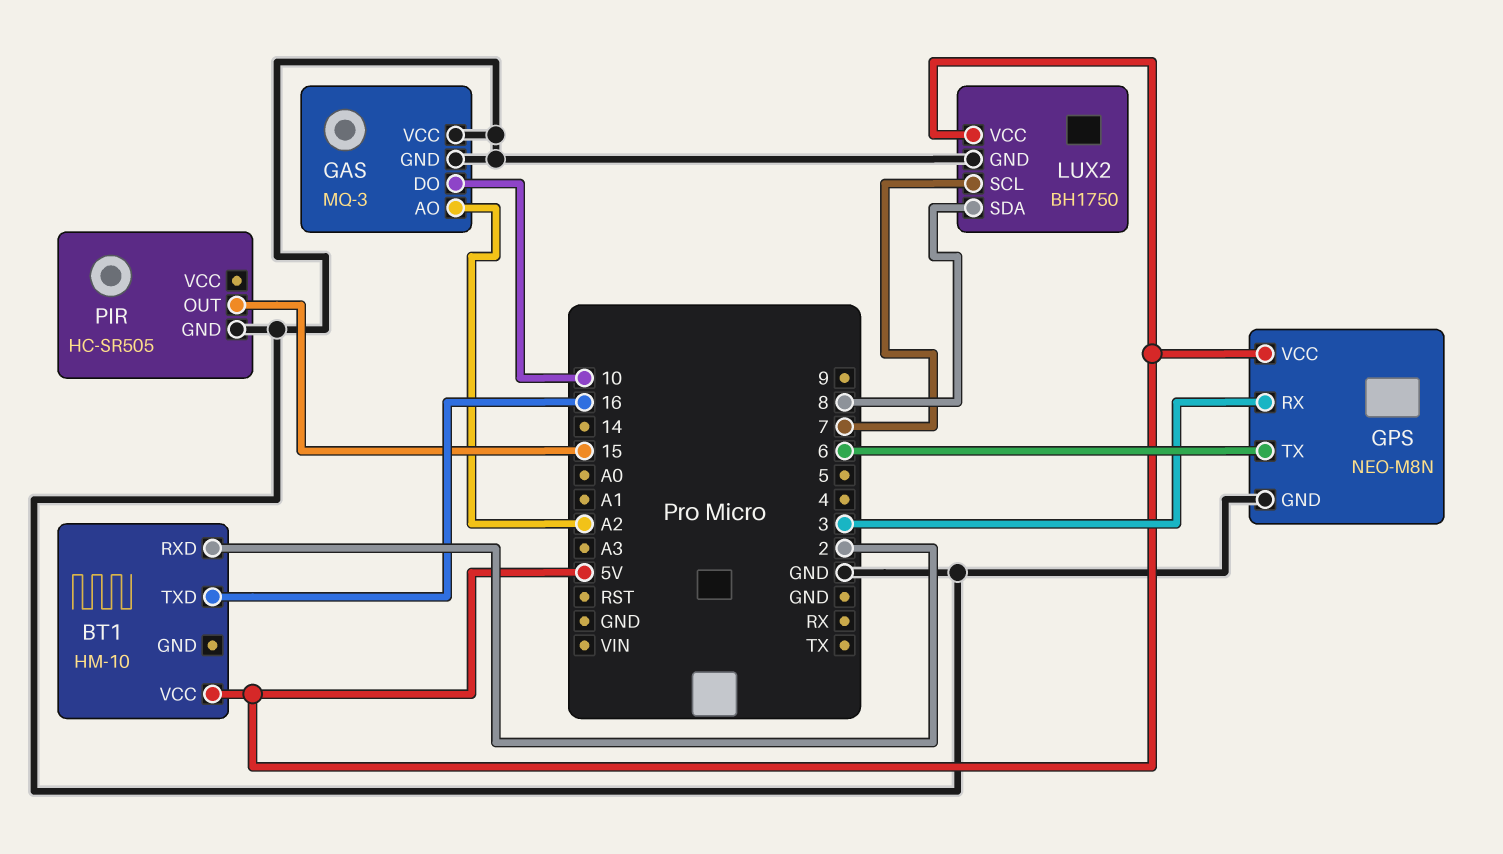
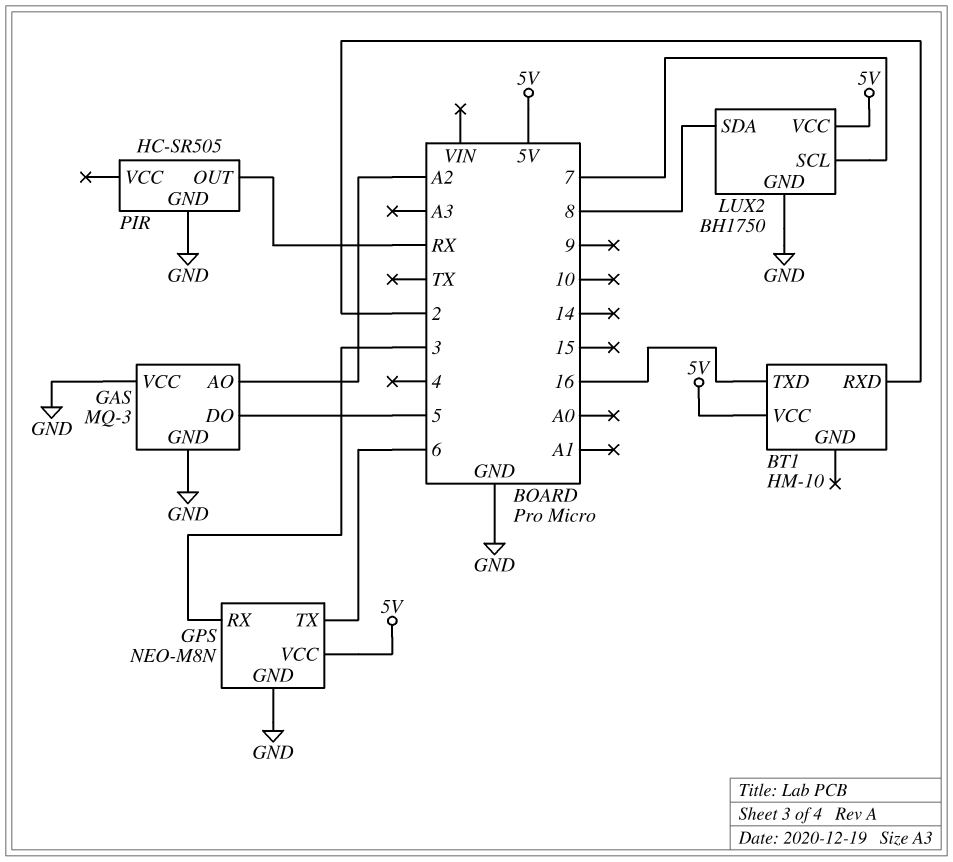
GAS pin DO: 10 -> 5
PIR pin OUT: 15 -> RX

